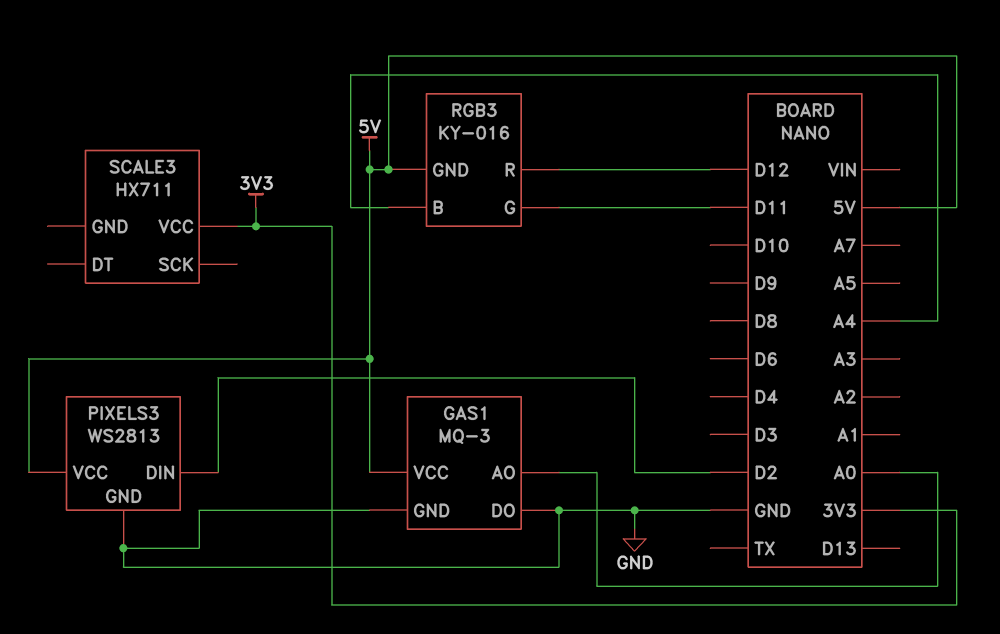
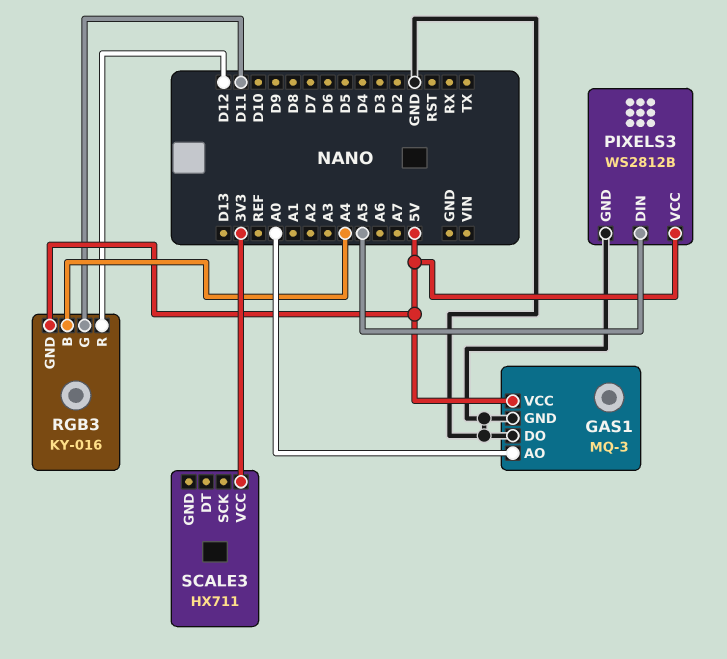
PIXELS3: WS2813 -> WS2812B
PIXELS3 pin DIN: D2 -> A5

